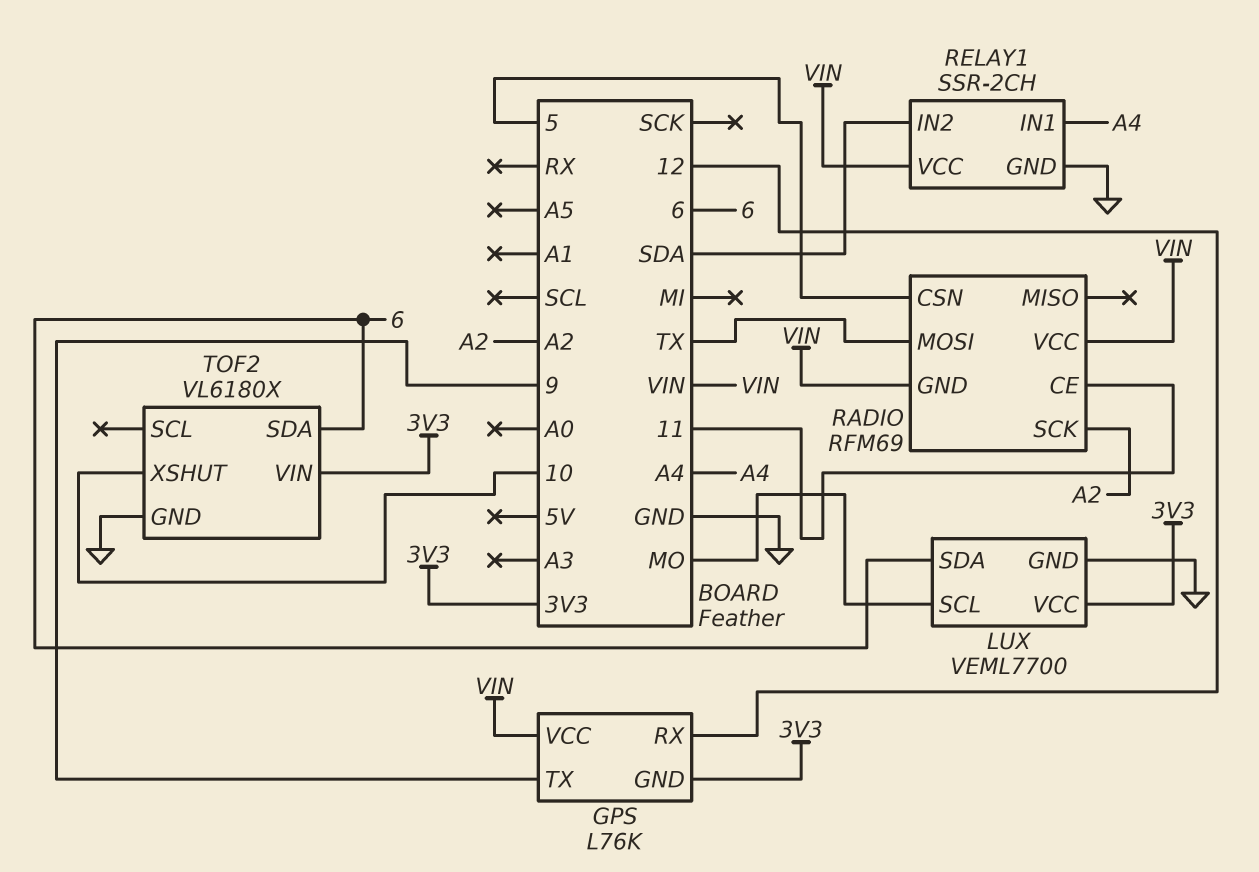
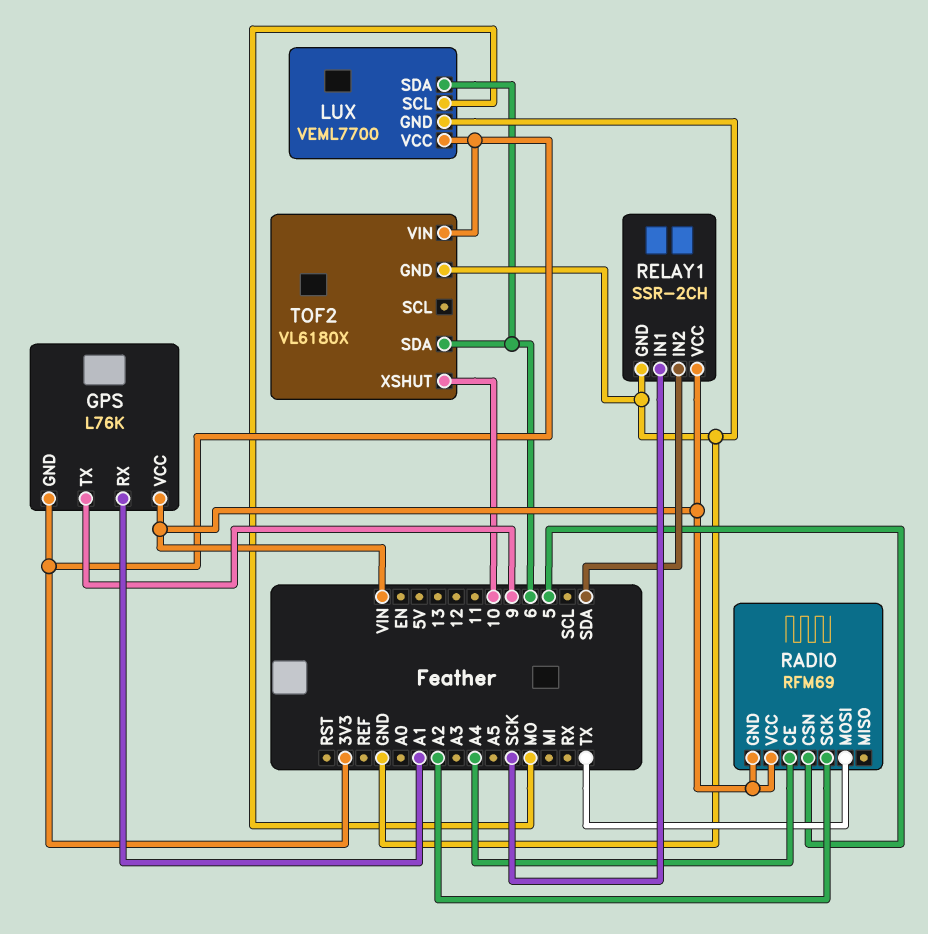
GPS pin RX: 12 -> A1
RADIO pin CE: 11 -> A4
RELAY1 pin IN1: A4 -> SCK

